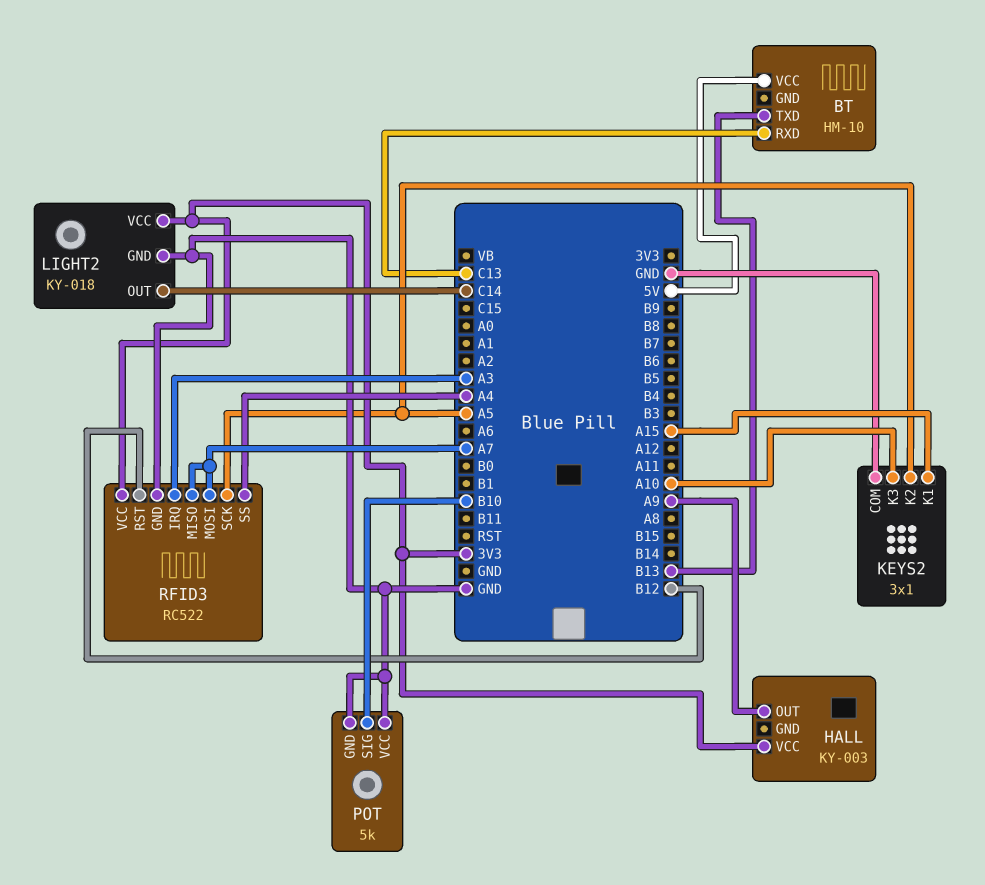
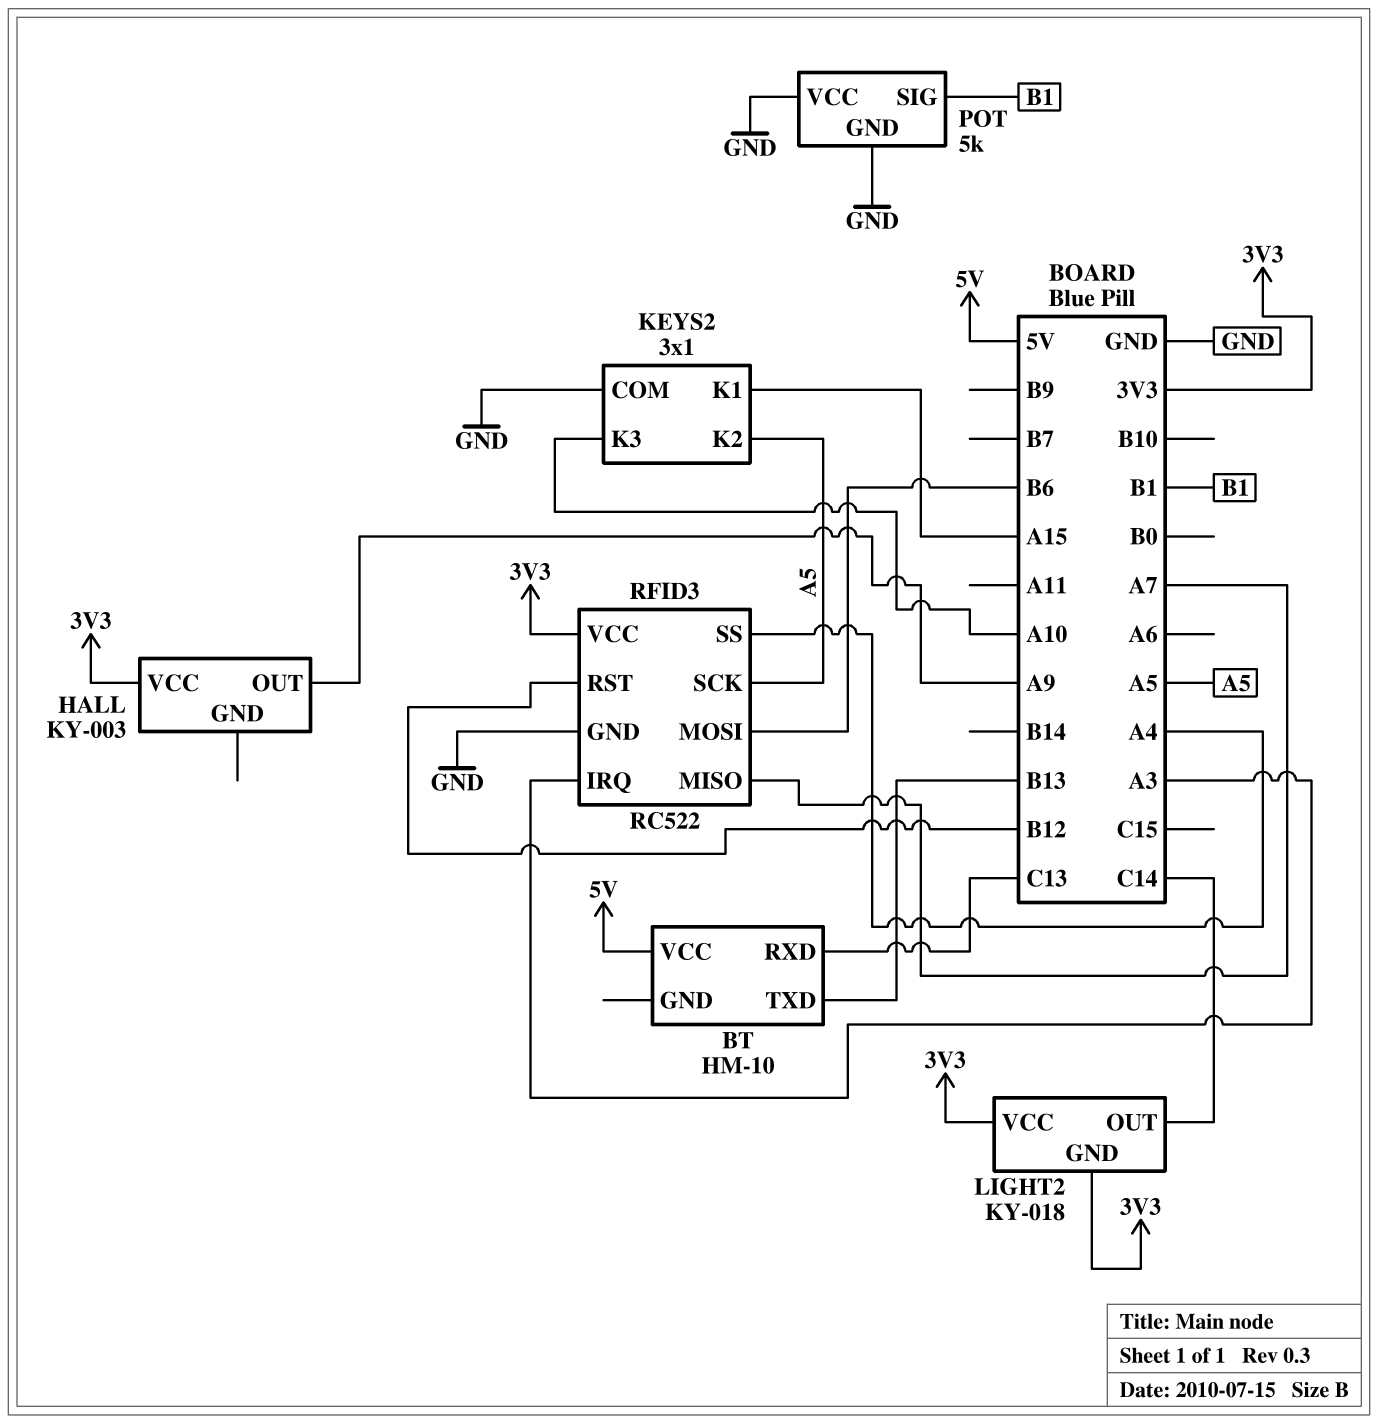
LIGHT2 pin GND: GND -> 3V3
POT pin SIG: B10 -> B1
RFID3 pin MOSI: A7 -> B6

